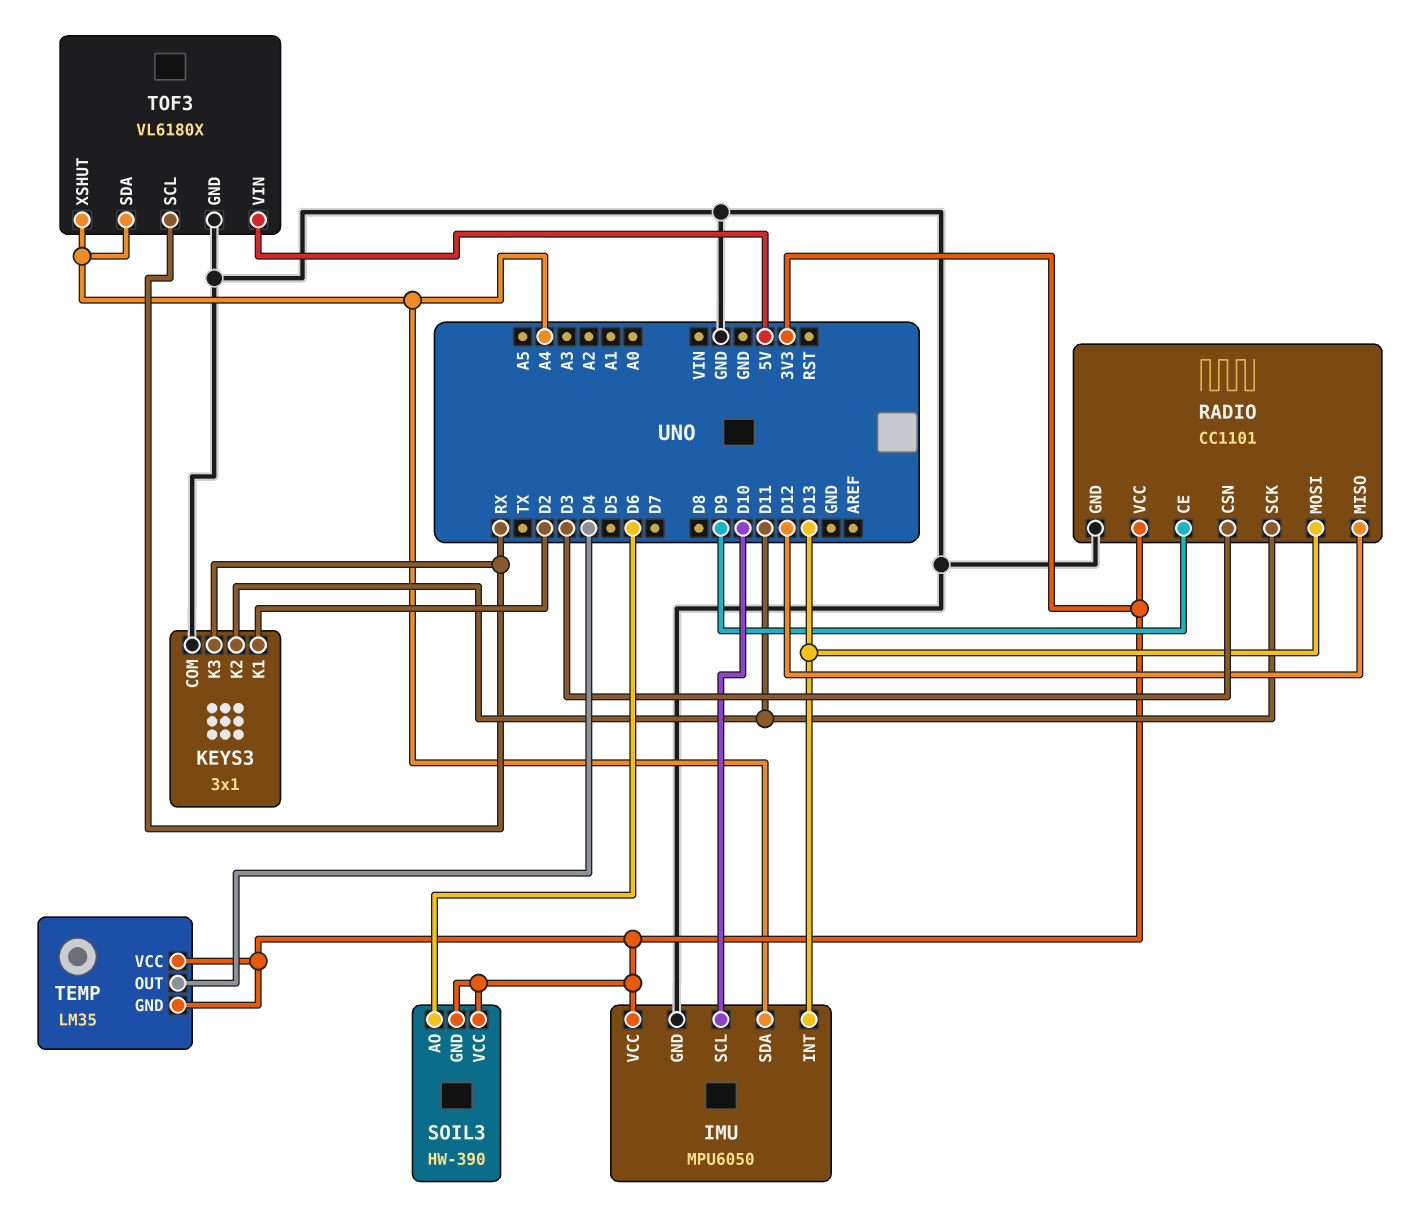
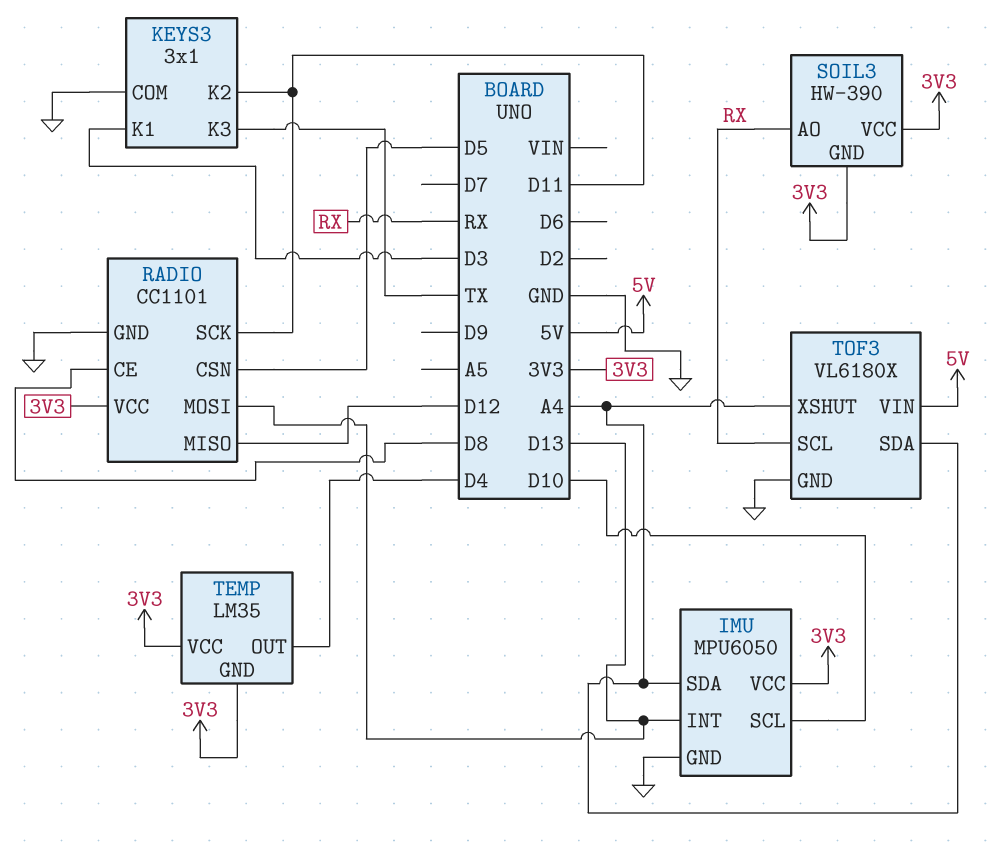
KEYS3 pin K1: D2 -> D3
KEYS3 pin K3: RX -> TX
RADIO pin CE: D9 -> D8
RADIO pin CSN: D3 -> D5
SOIL3 pin AO: D6 -> RX

